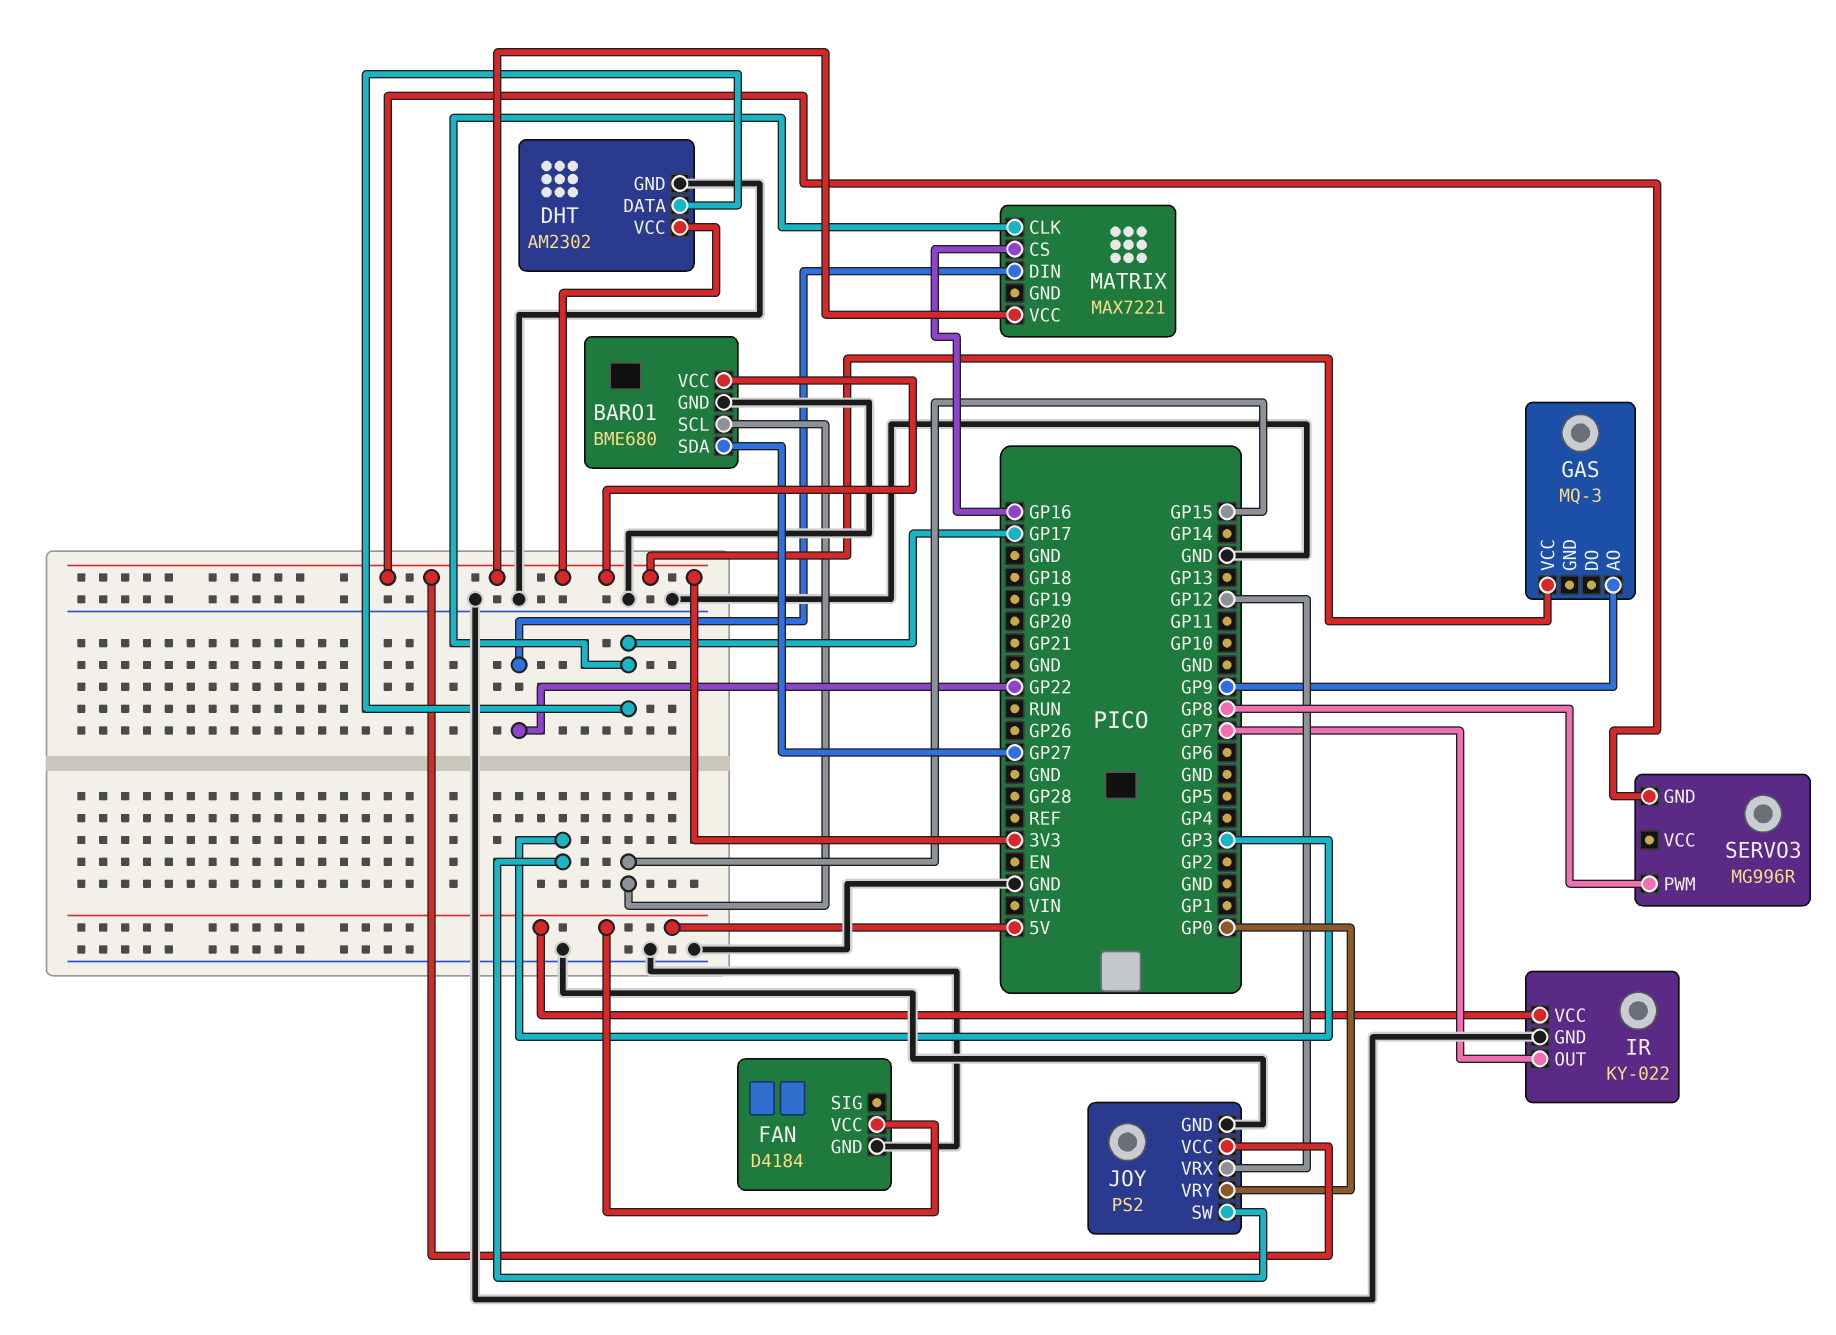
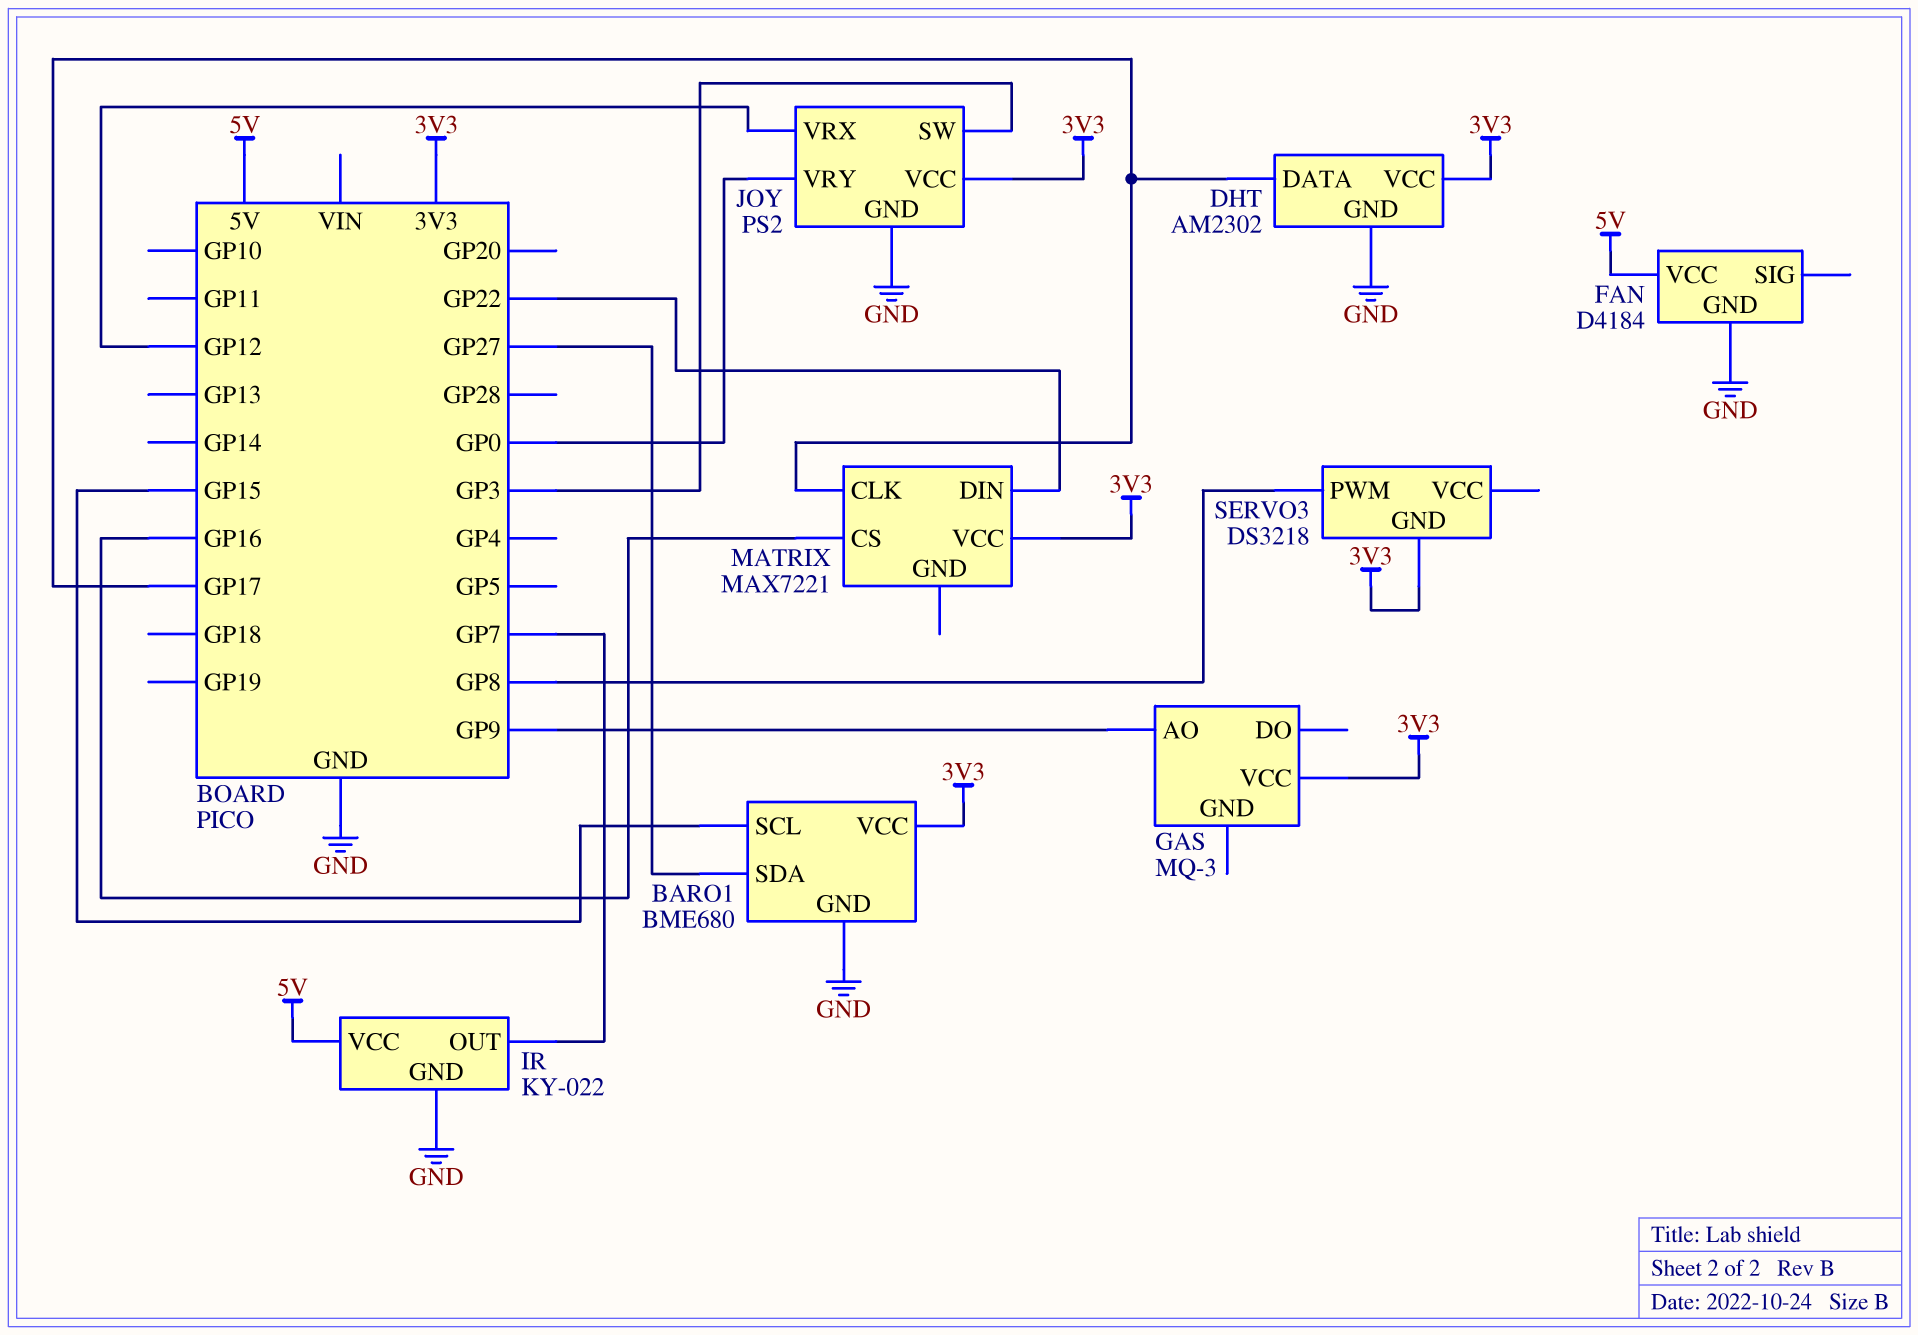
SERVO3: MG996R -> DS3218

